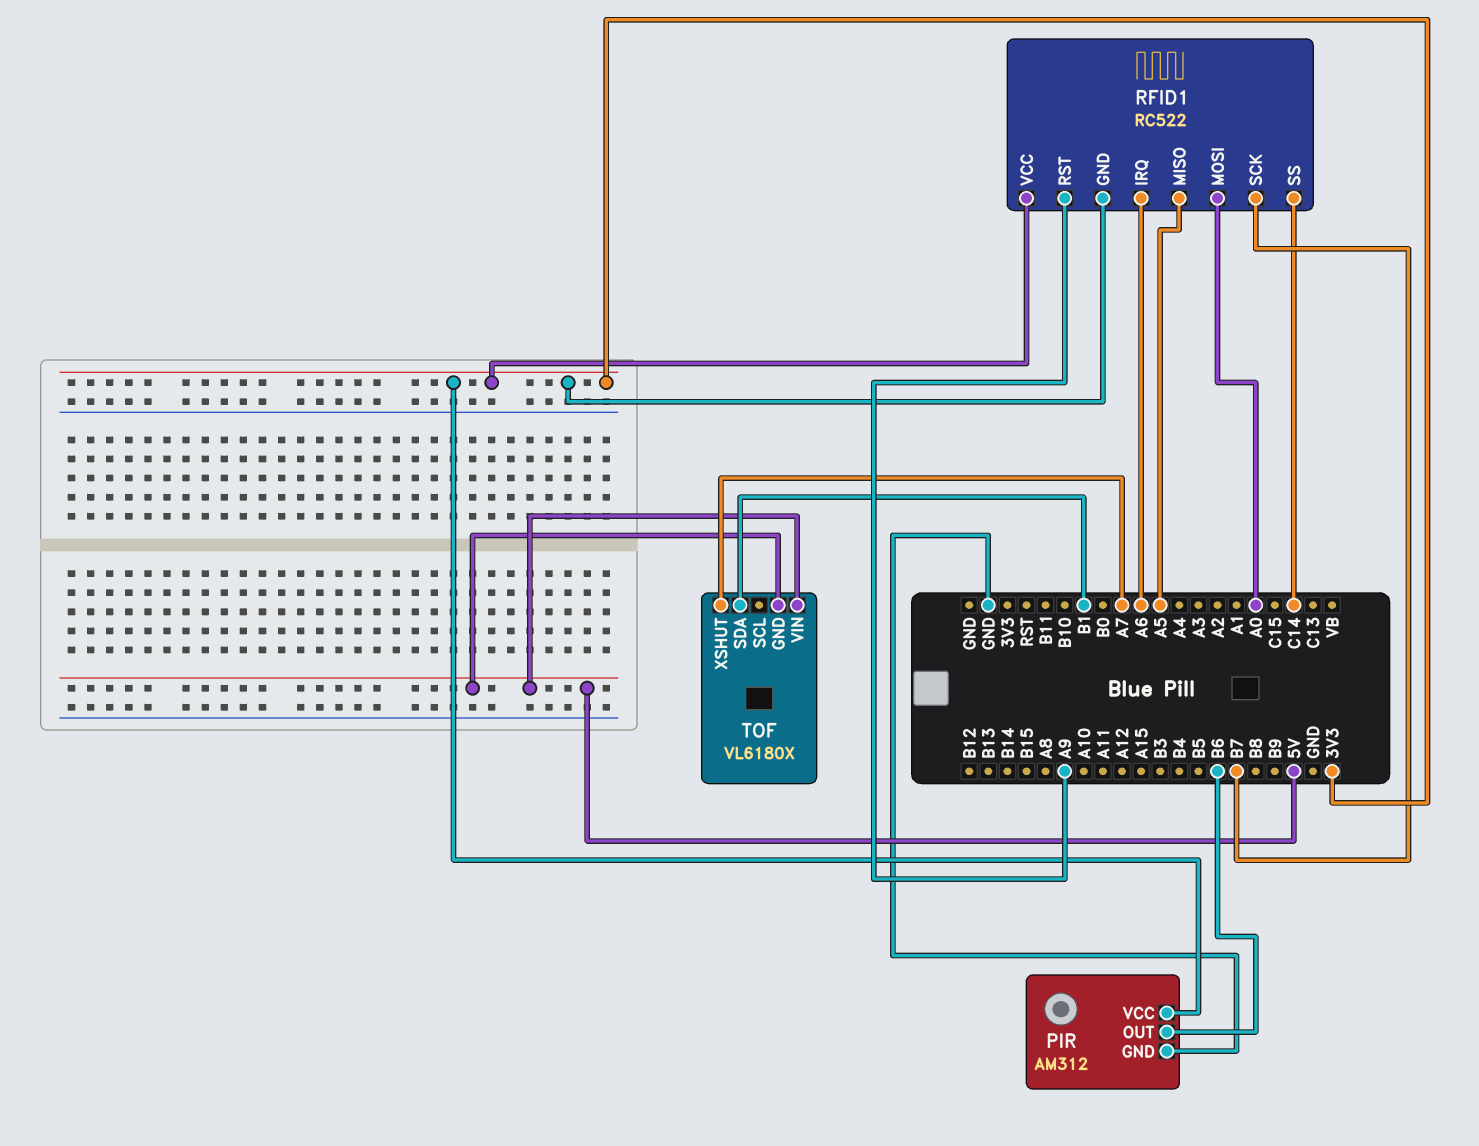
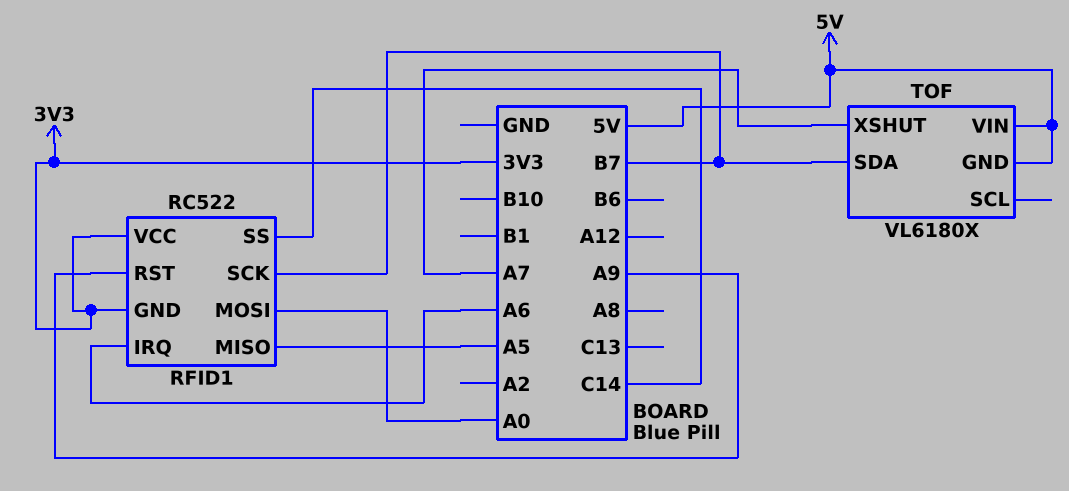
PIR: AM312 -> none
PIR pin GND: GND -> none
PIR pin OUT: B6 -> none
PIR pin VCC: 3V3 -> none
TOF pin SDA: B1 -> B7

